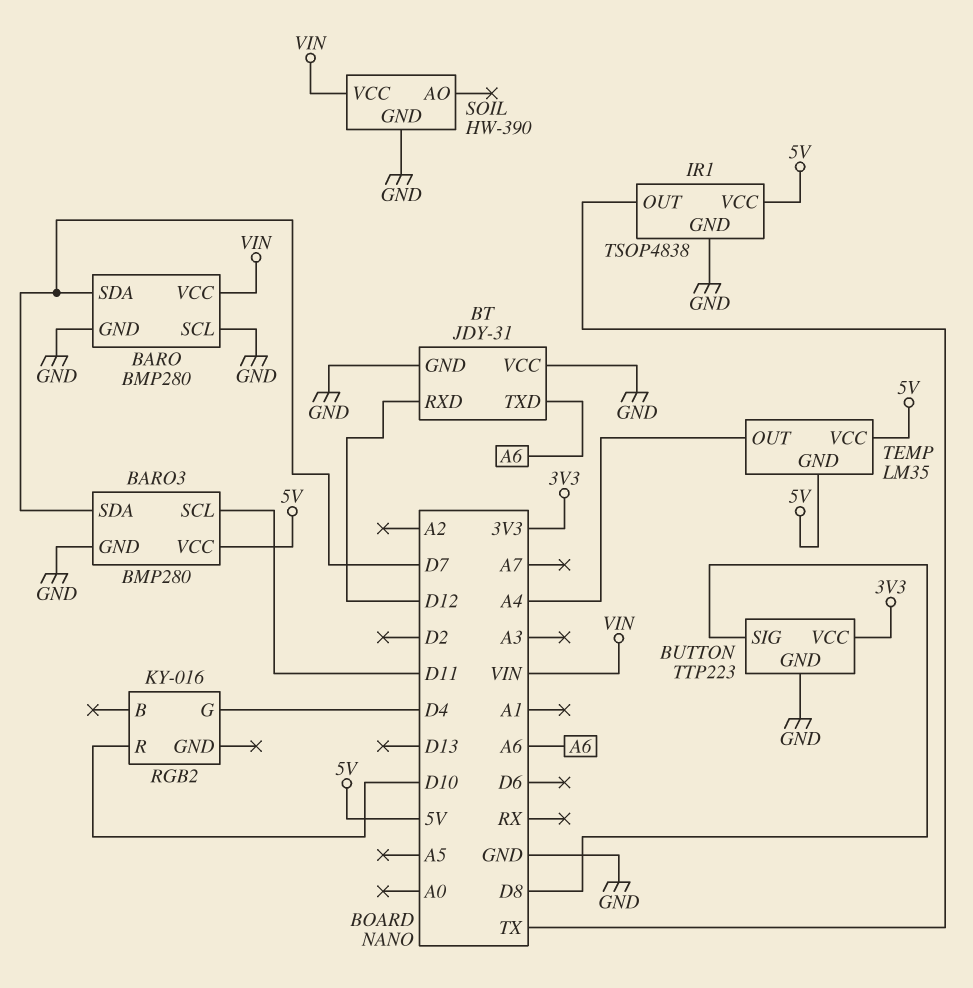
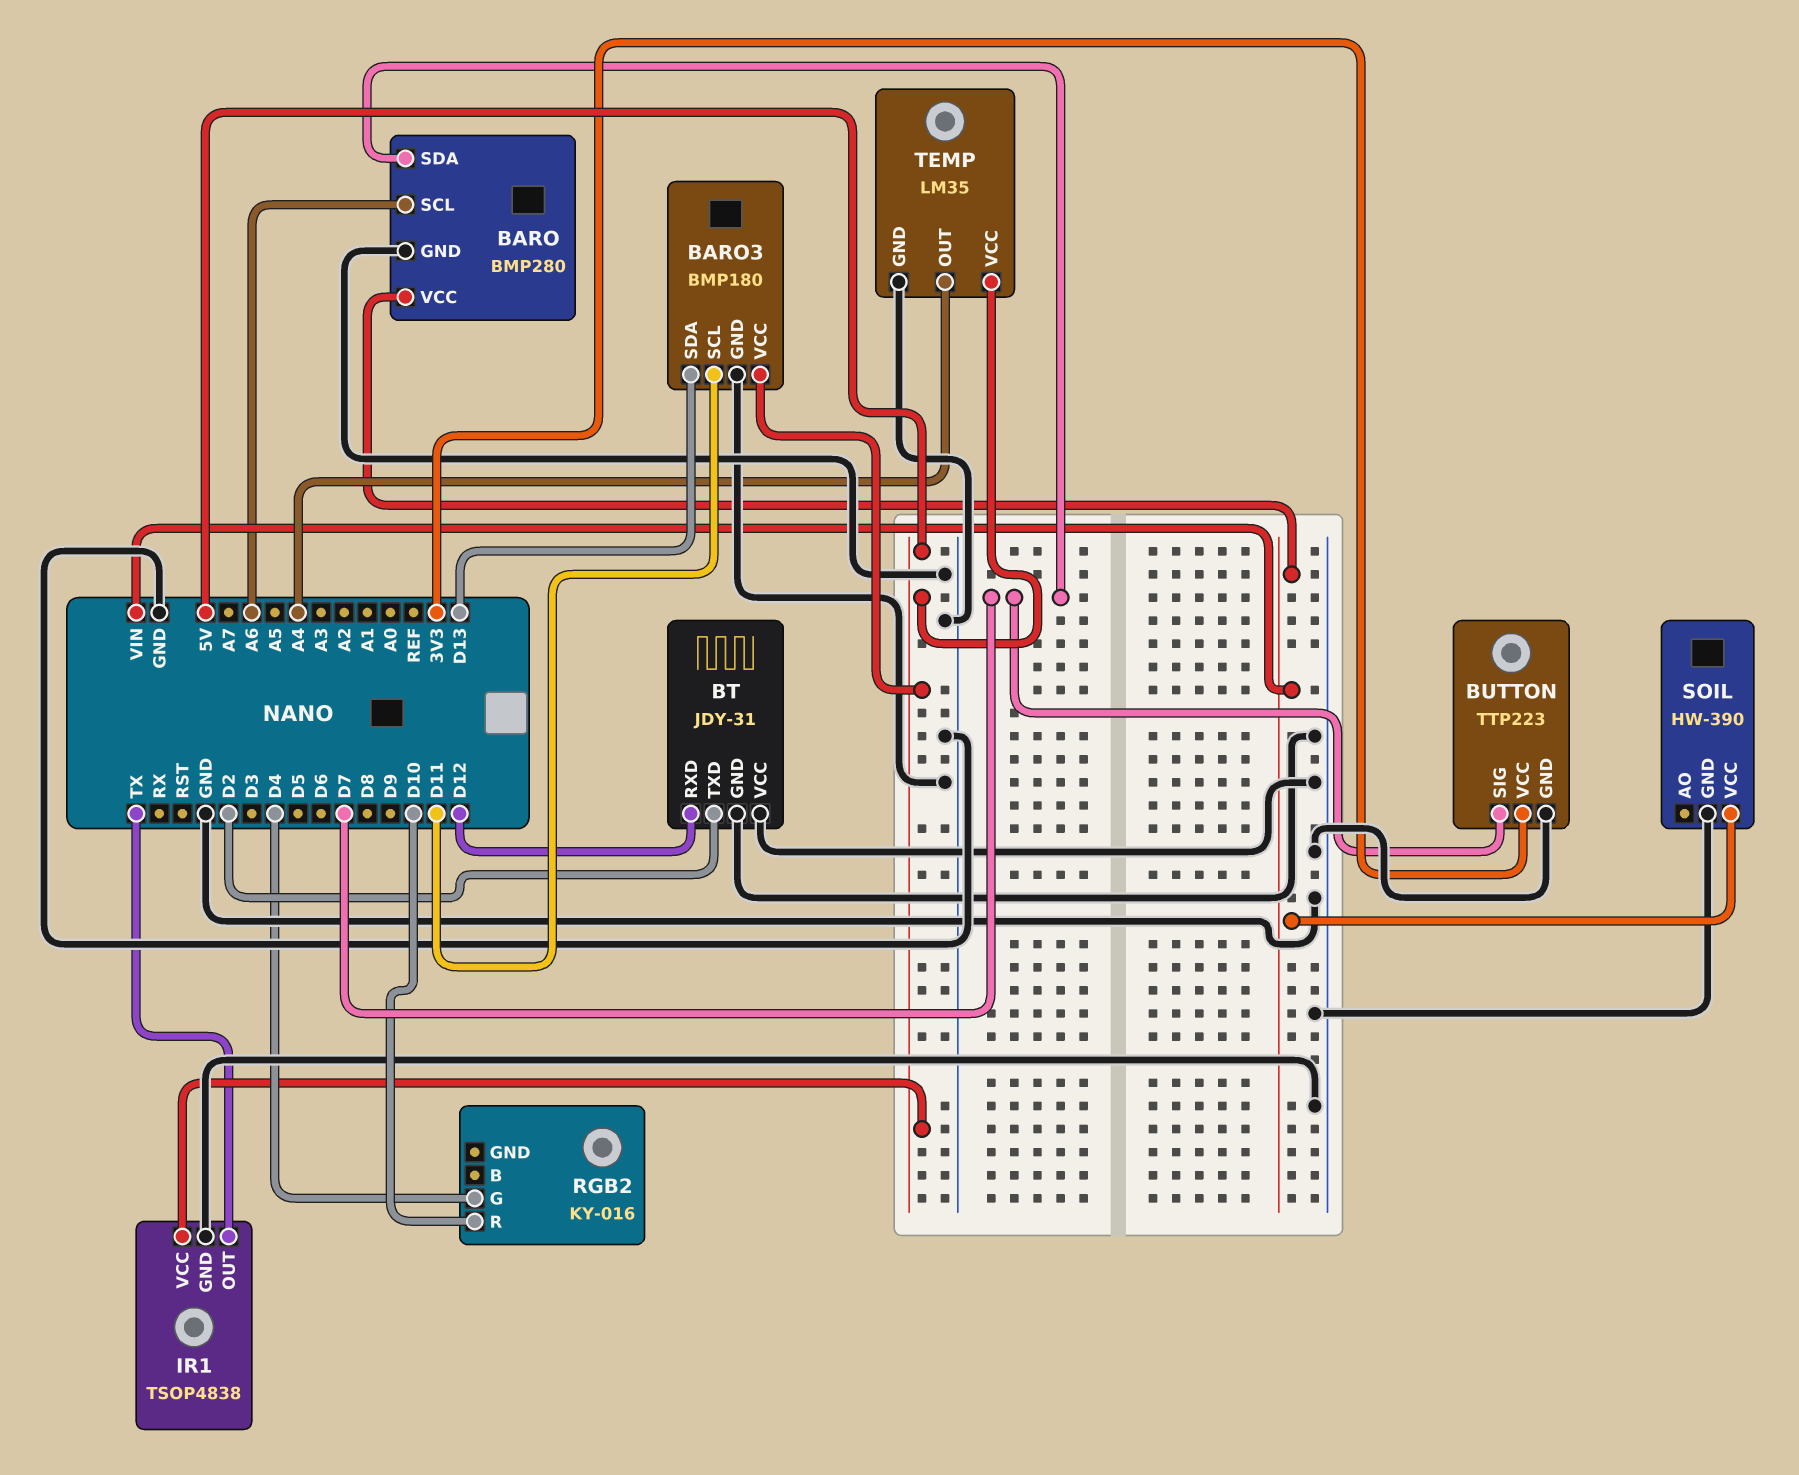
BARO pin SCL: GND -> A6
BARO3: BMP280 -> BMP180
BARO3 pin SDA: D7 -> D13
BT pin TXD: A6 -> D2
BUTTON pin SIG: D8 -> D7
TEMP pin GND: 5V -> GND

